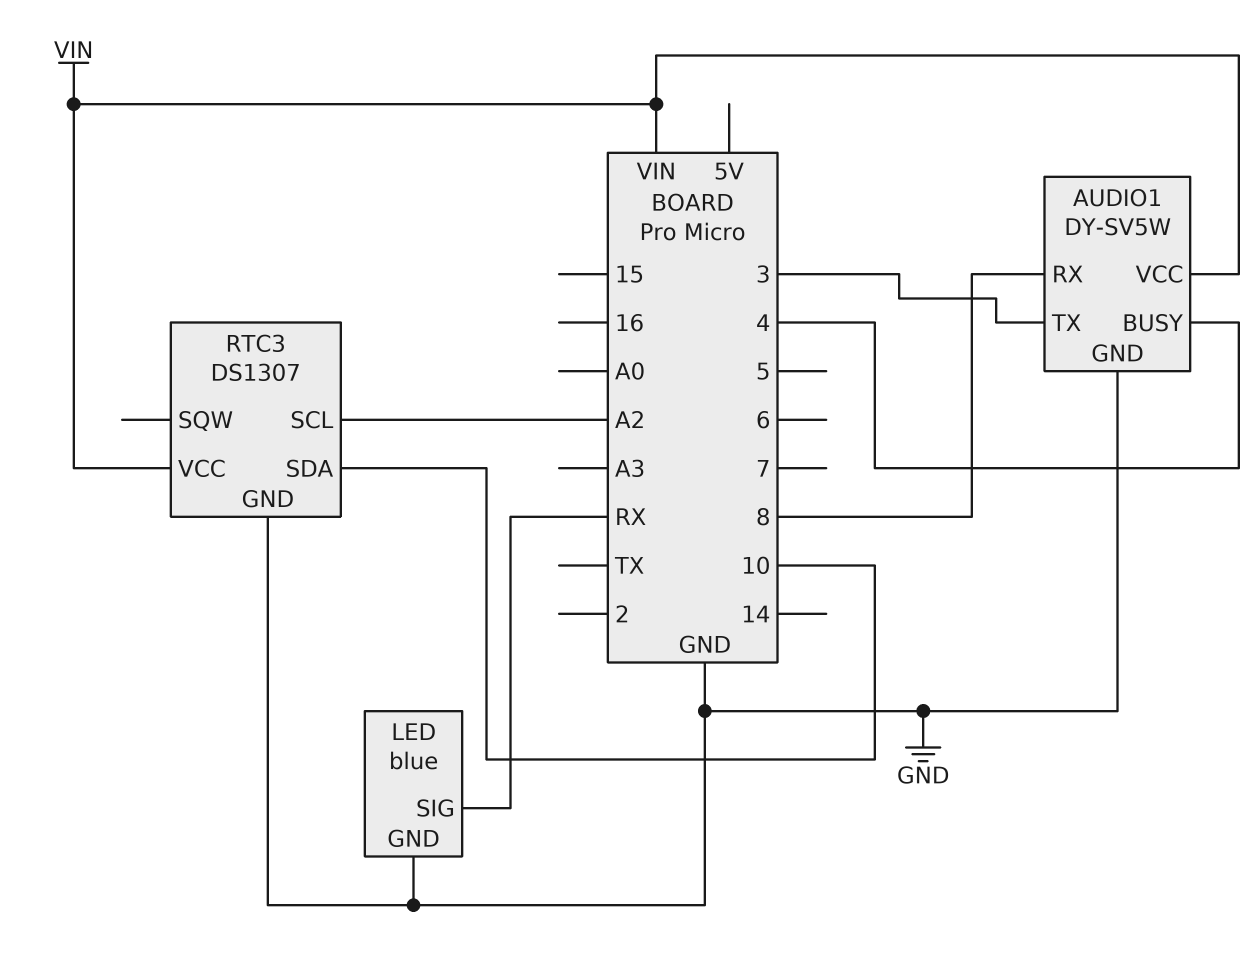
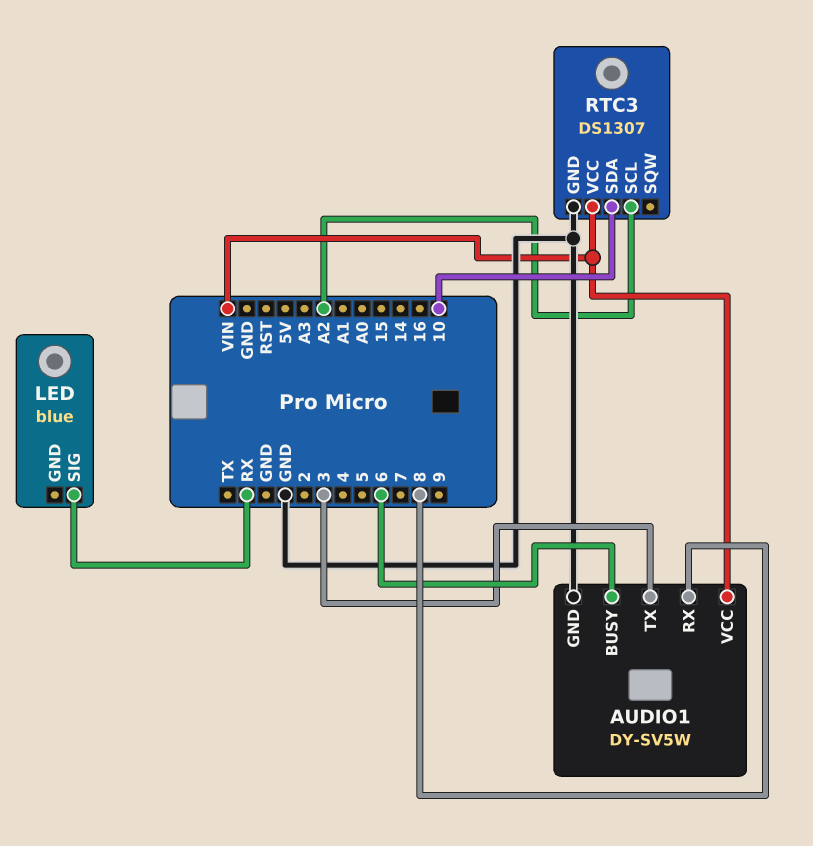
AUDIO1 pin BUSY: 4 -> 6
LED pin GND: GND -> none

